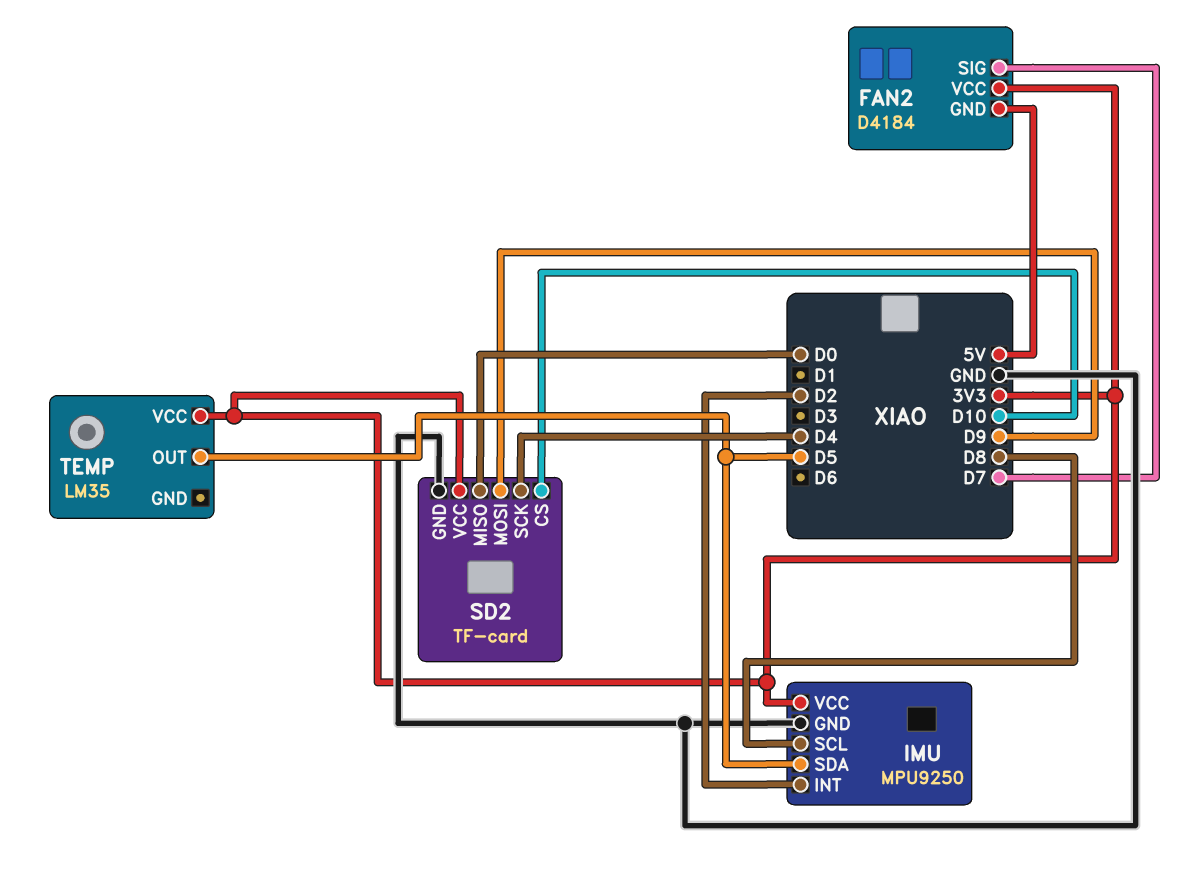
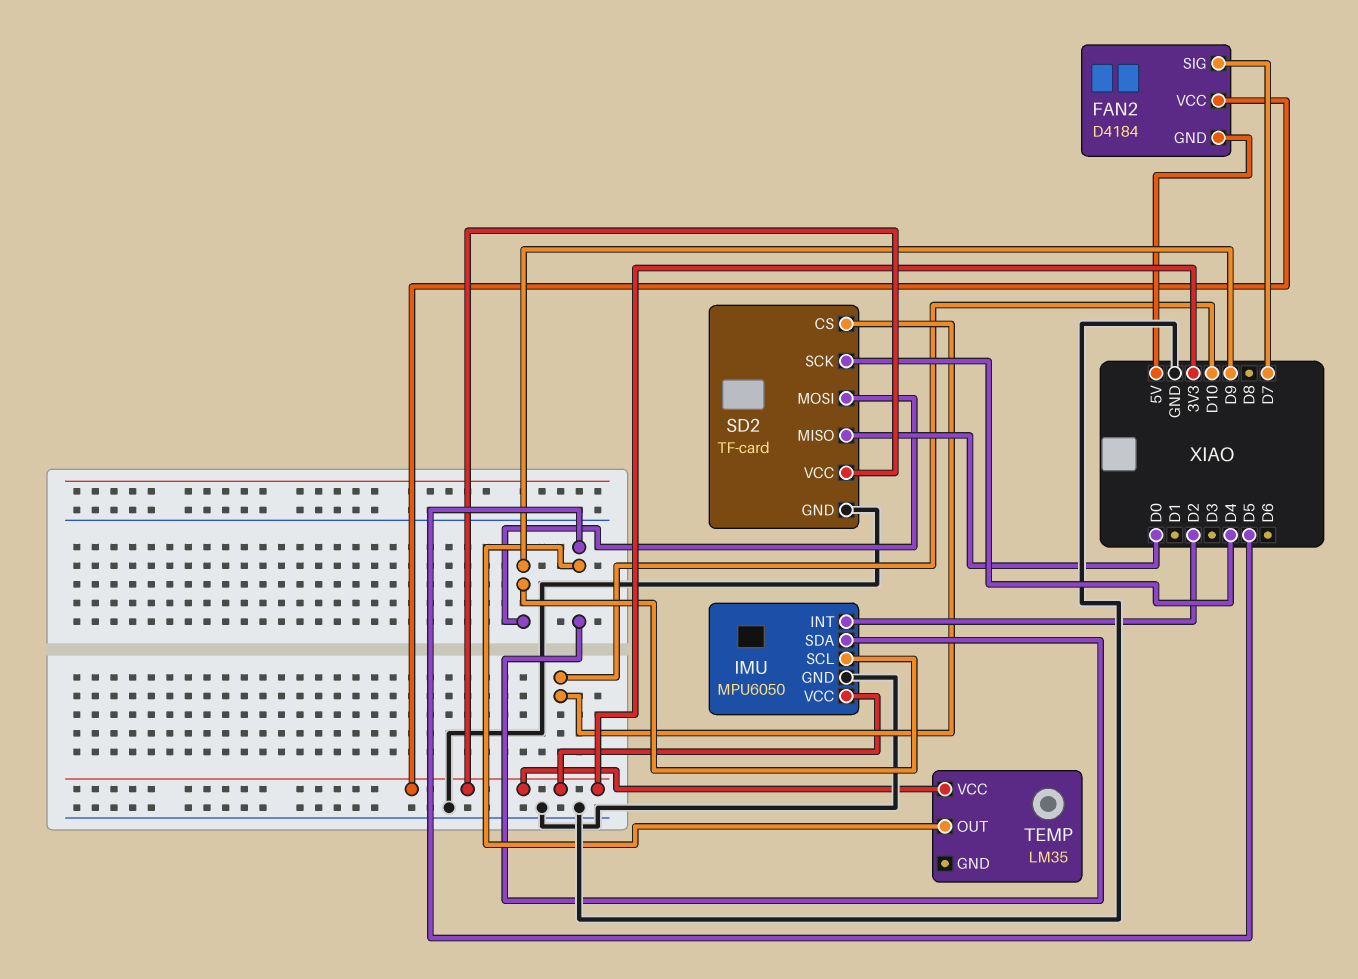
IMU: MPU9250 -> MPU6050
IMU pin SCL: D8 -> D9

